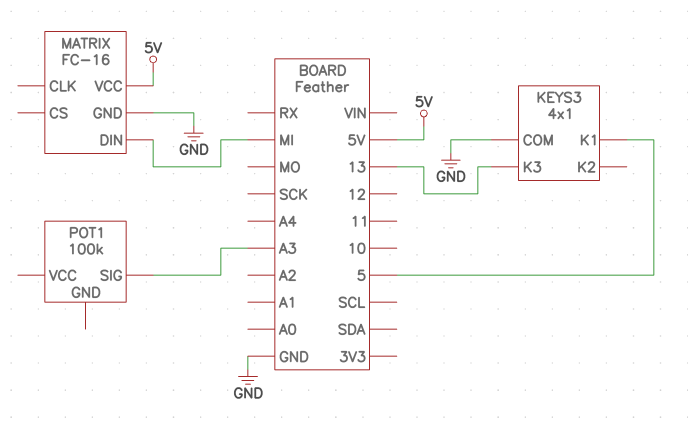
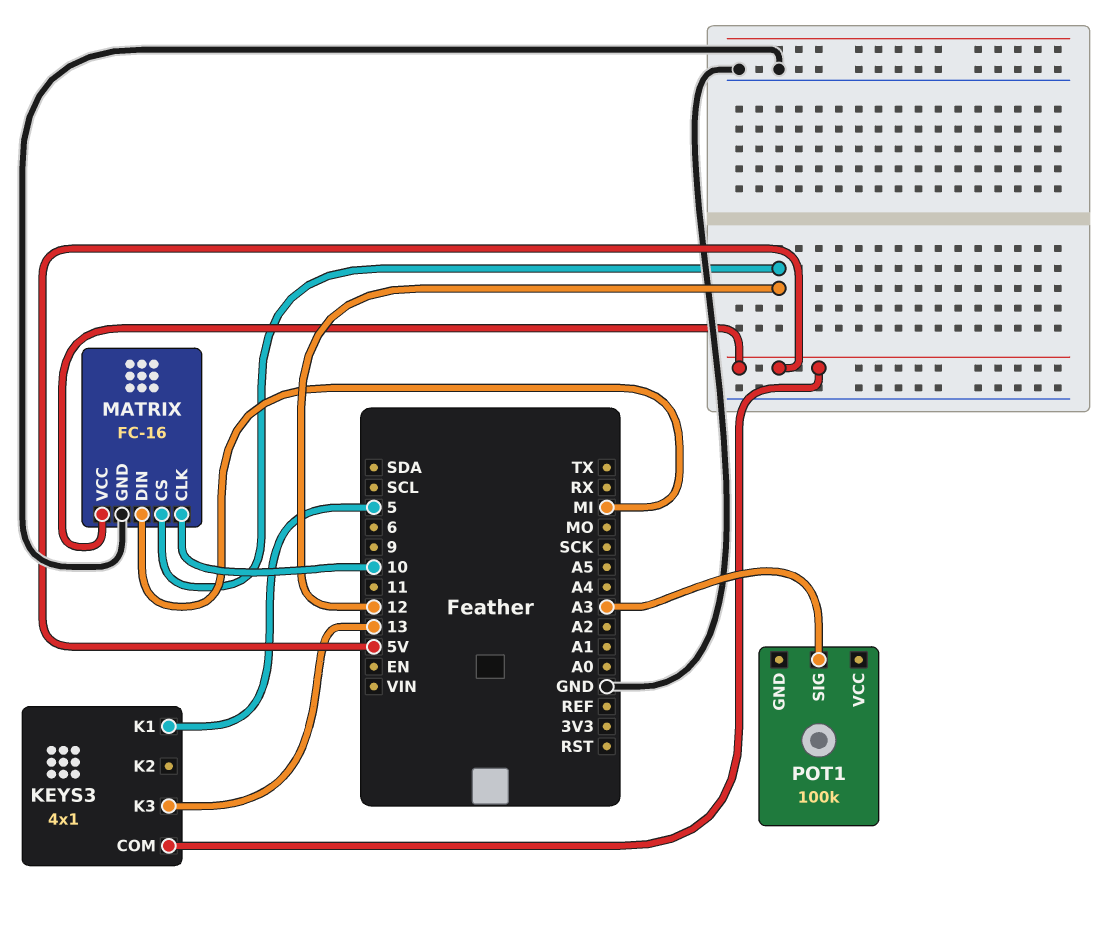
KEYS3 pin COM: GND -> 5V
MATRIX pin CLK: none -> 10
MATRIX pin CS: none -> 12

